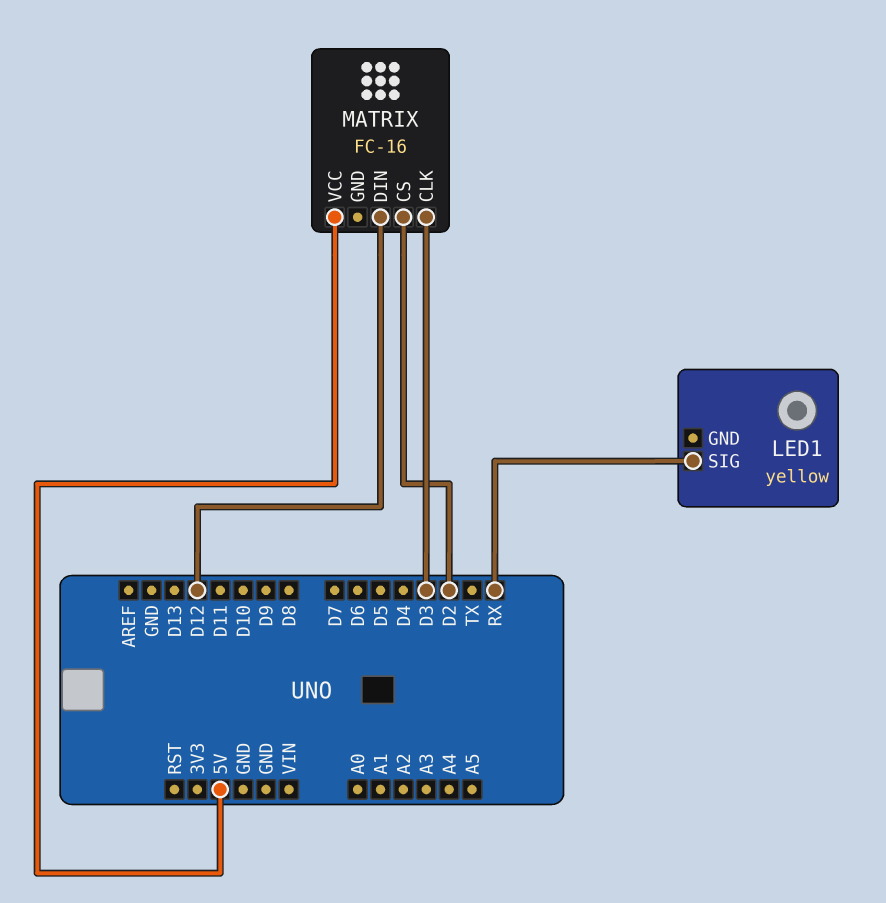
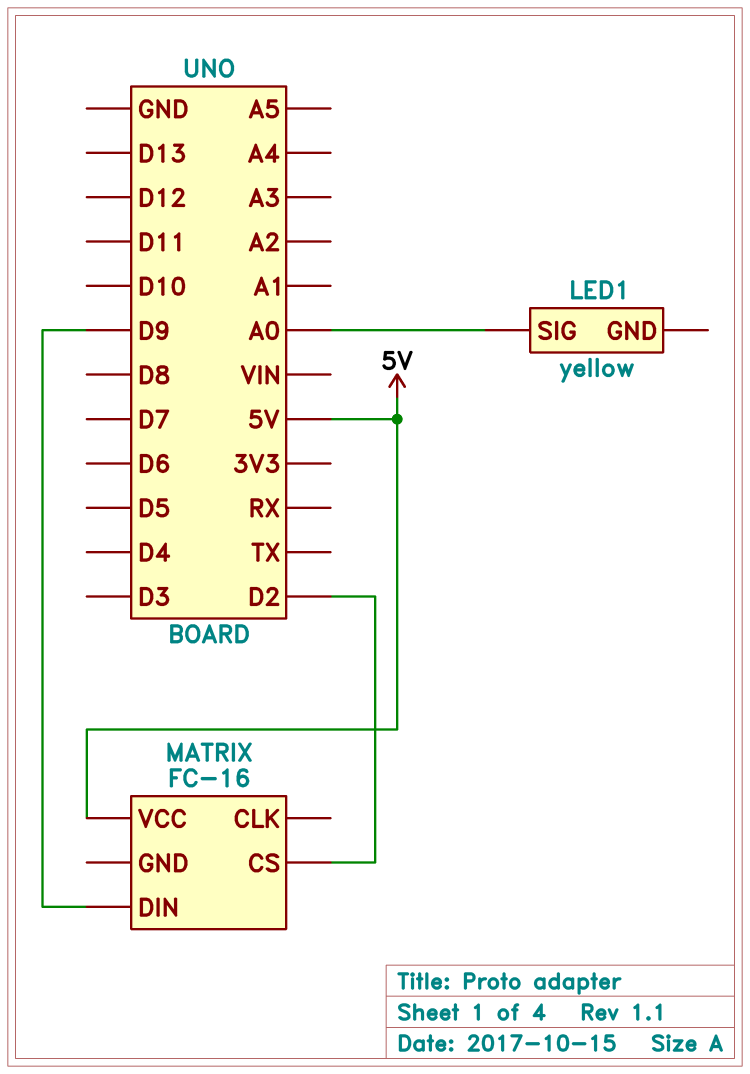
LED1 pin SIG: RX -> A0
MATRIX pin CLK: D3 -> none
MATRIX pin DIN: D12 -> D9

